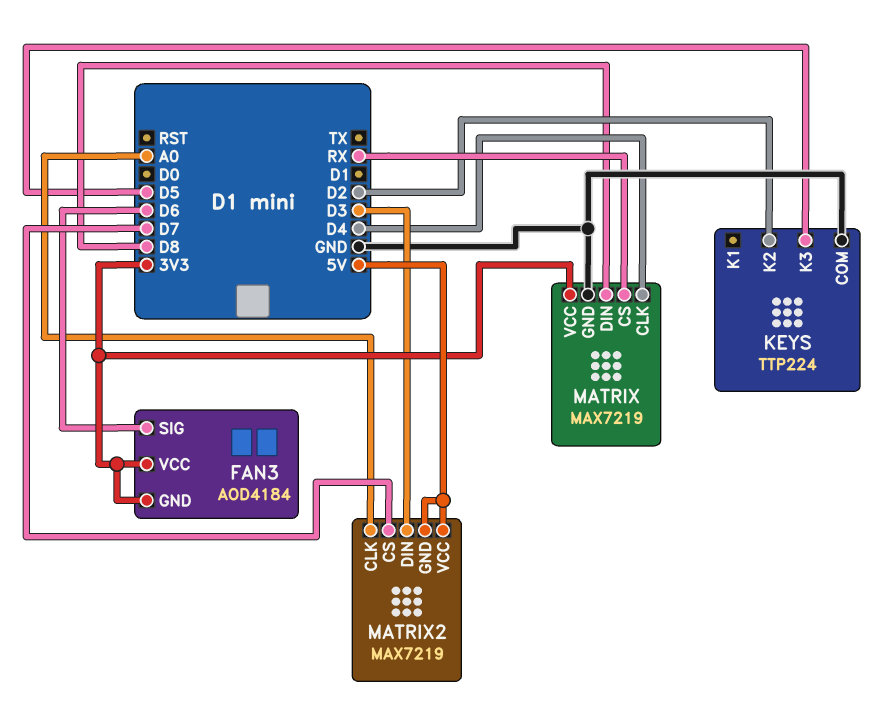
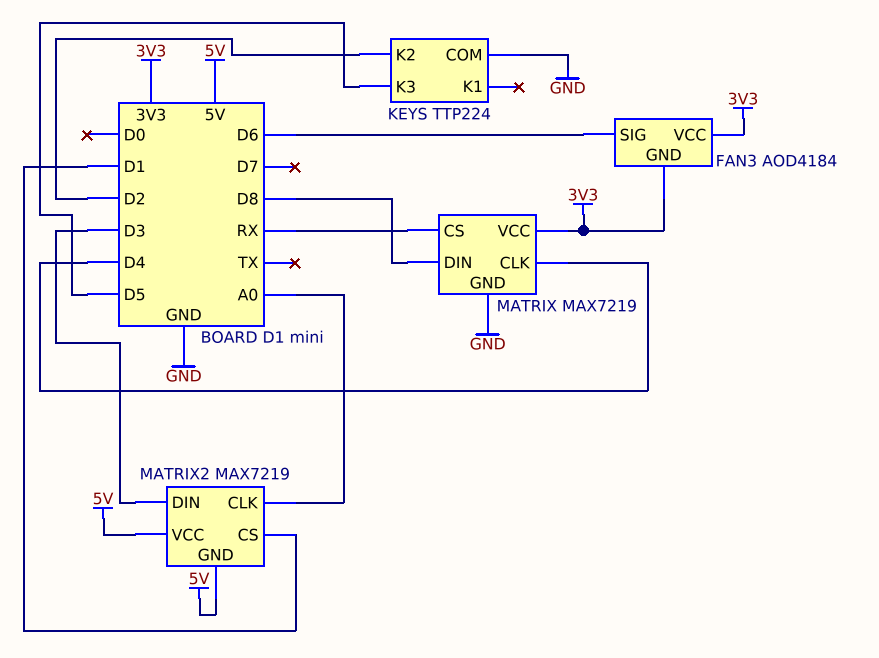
MATRIX2 pin CS: D7 -> D1

